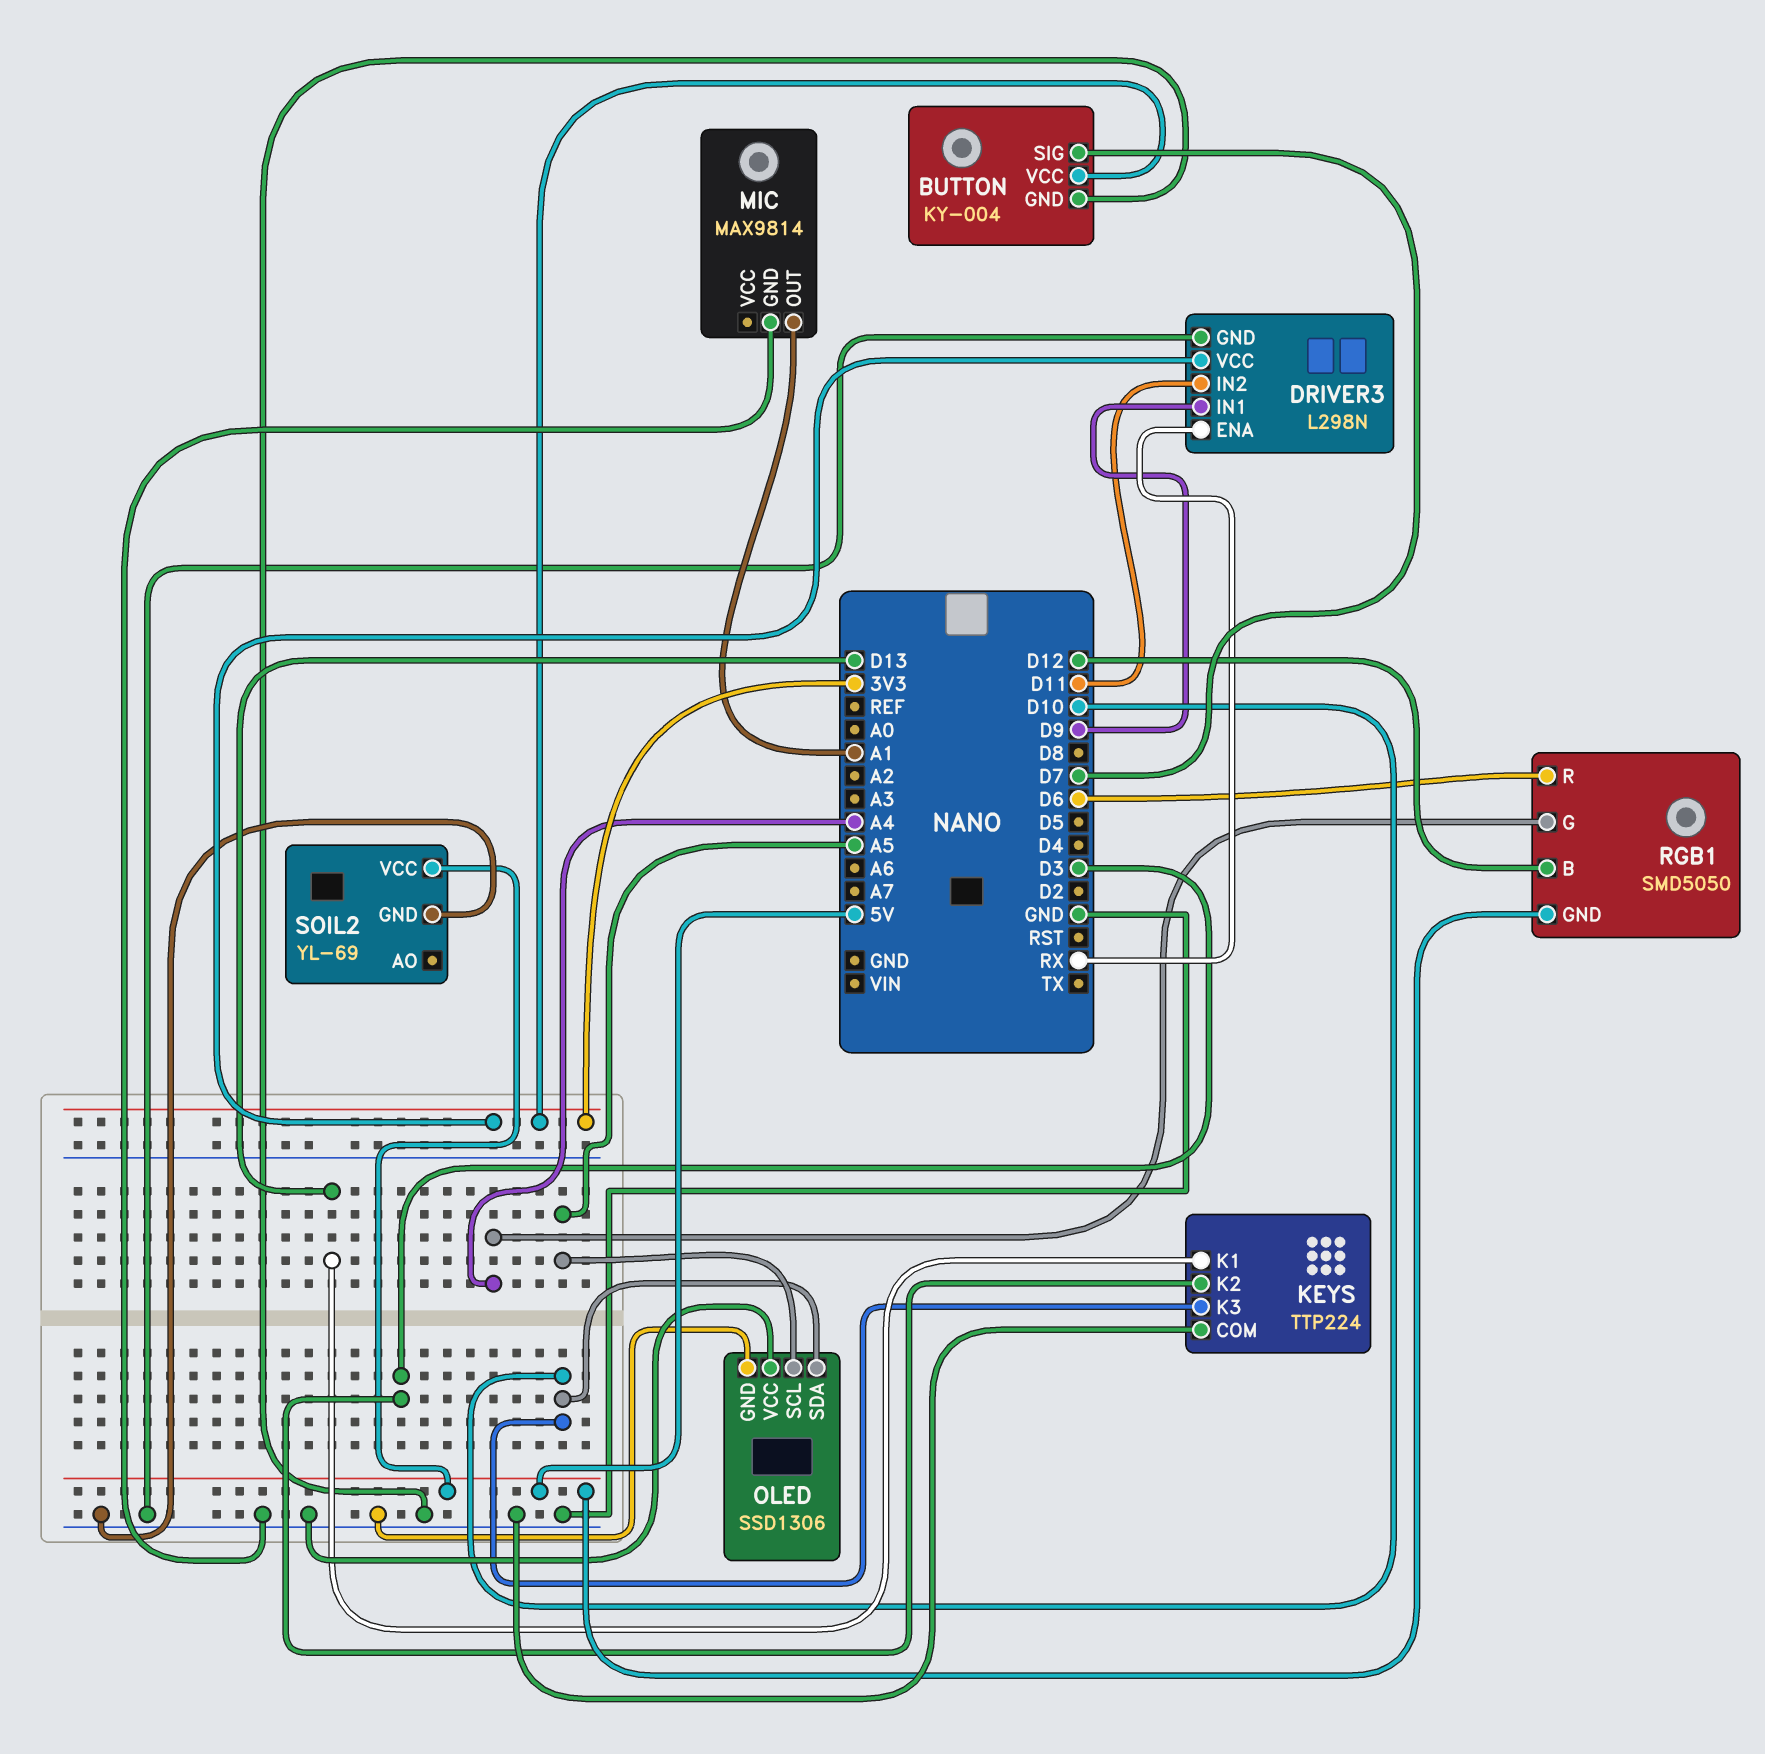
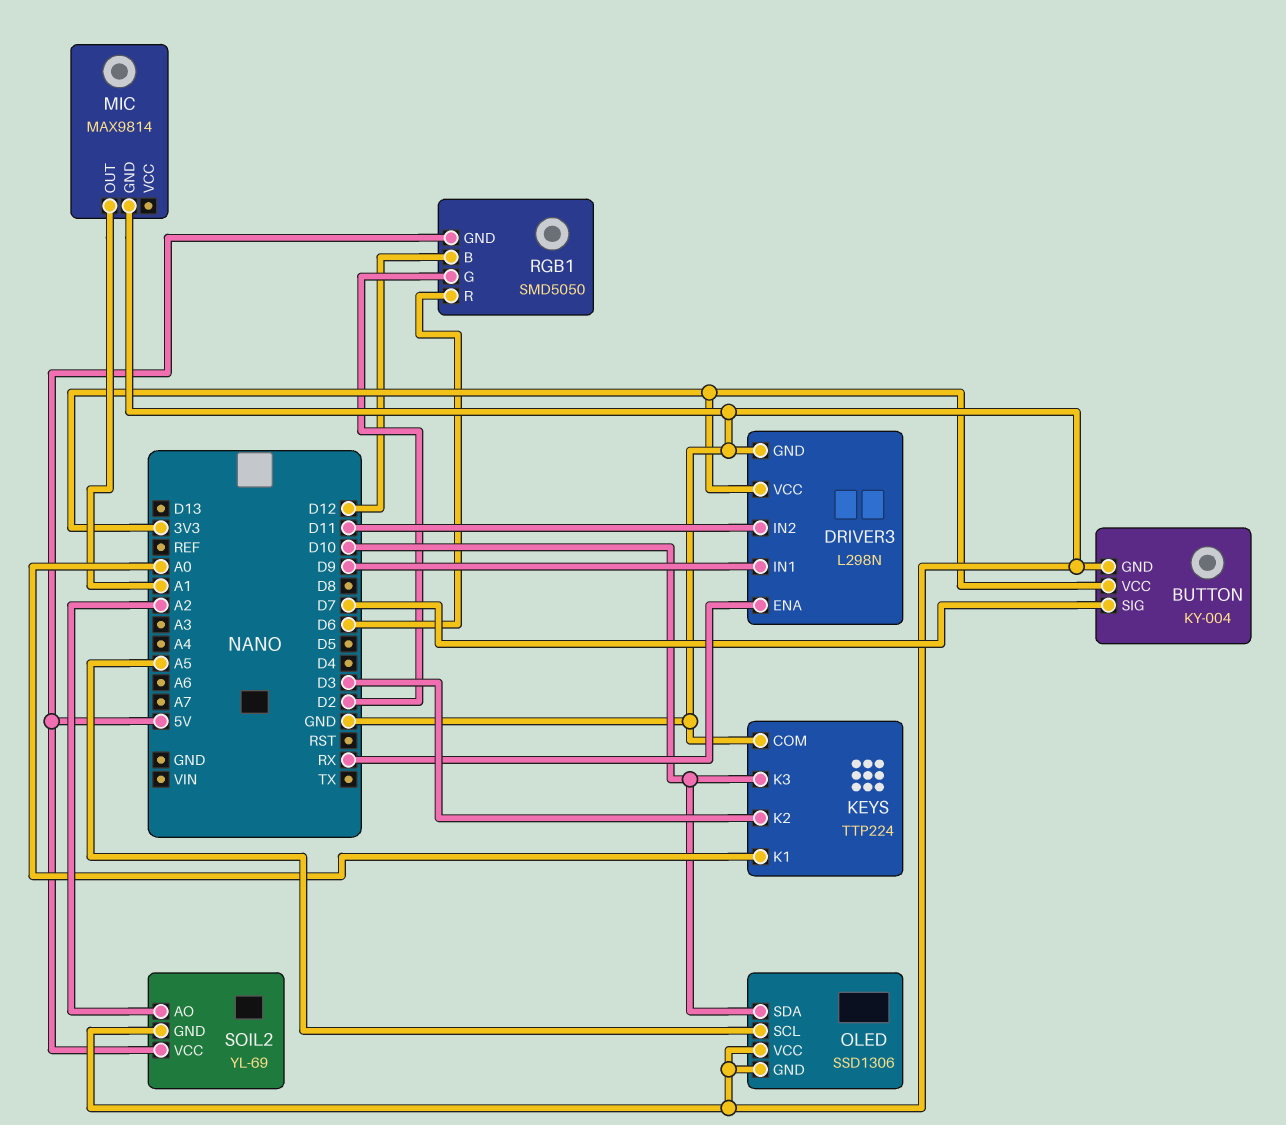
KEYS pin K1: D13 -> A0
RGB1 pin G: A4 -> D2
SOIL2 pin AO: none -> A2

